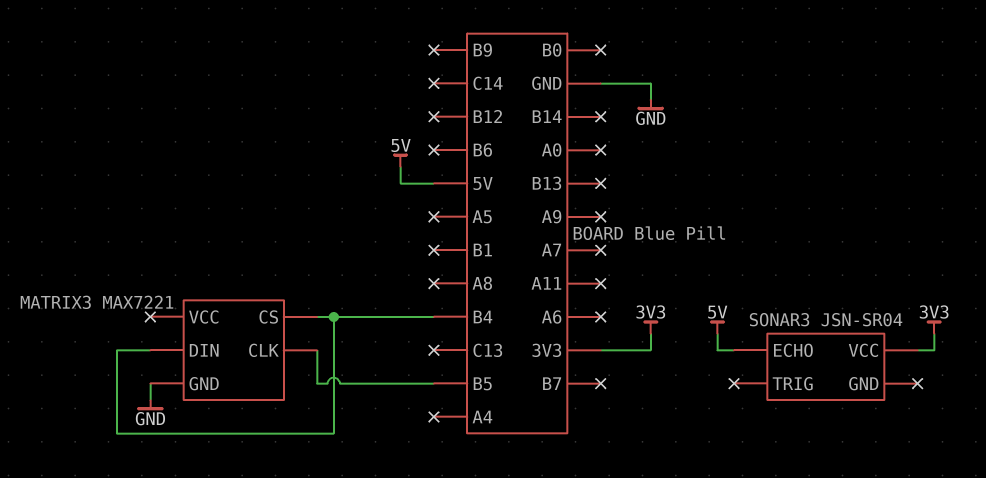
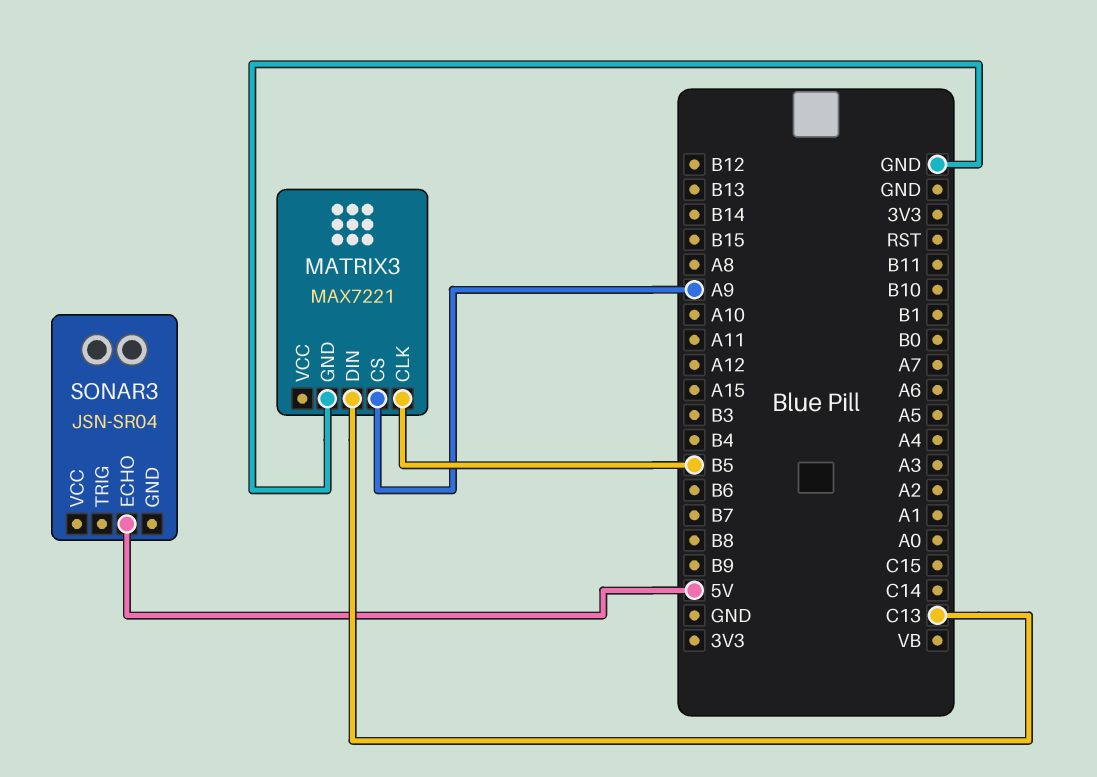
MATRIX3 pin CS: B4 -> A9
MATRIX3 pin DIN: B4 -> C13
SONAR3 pin VCC: 3V3 -> none

